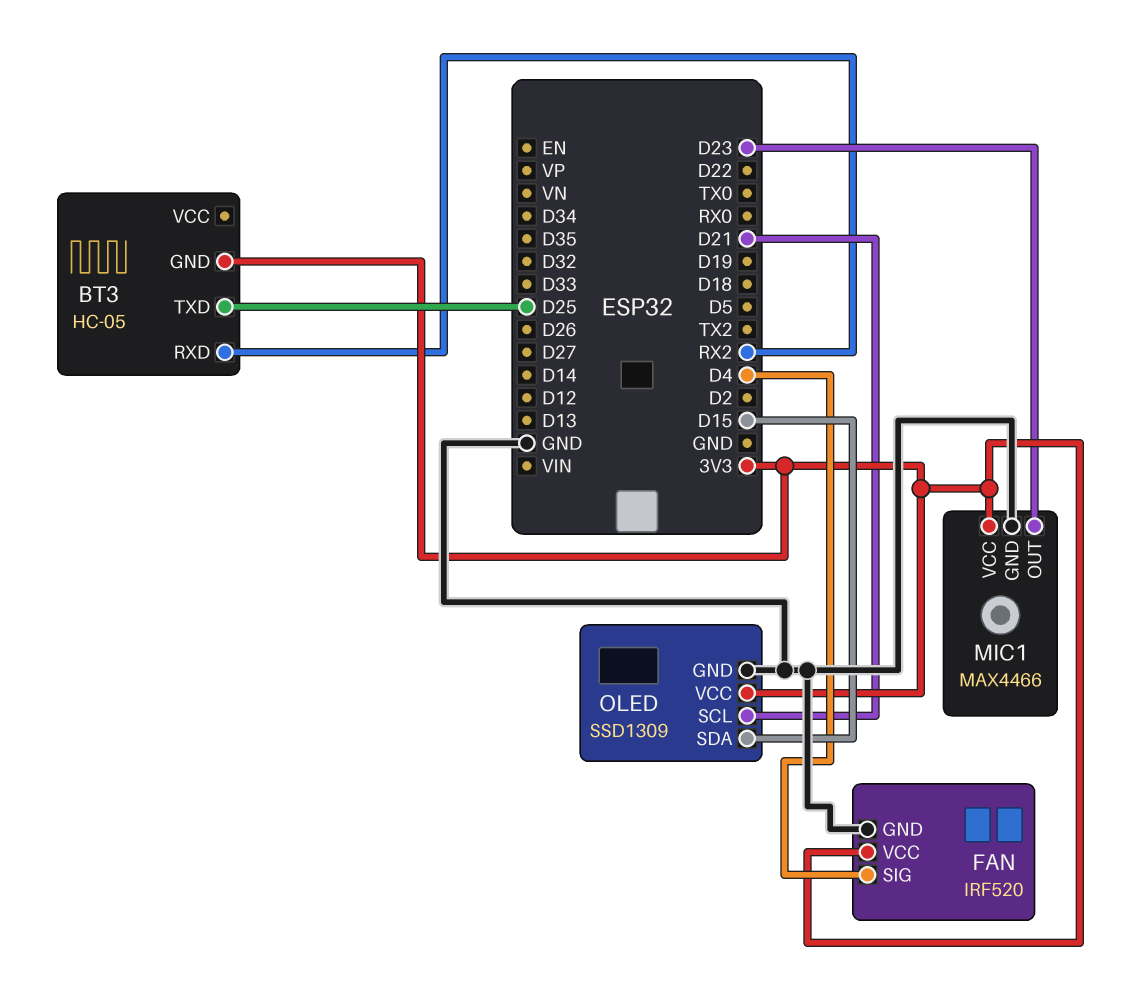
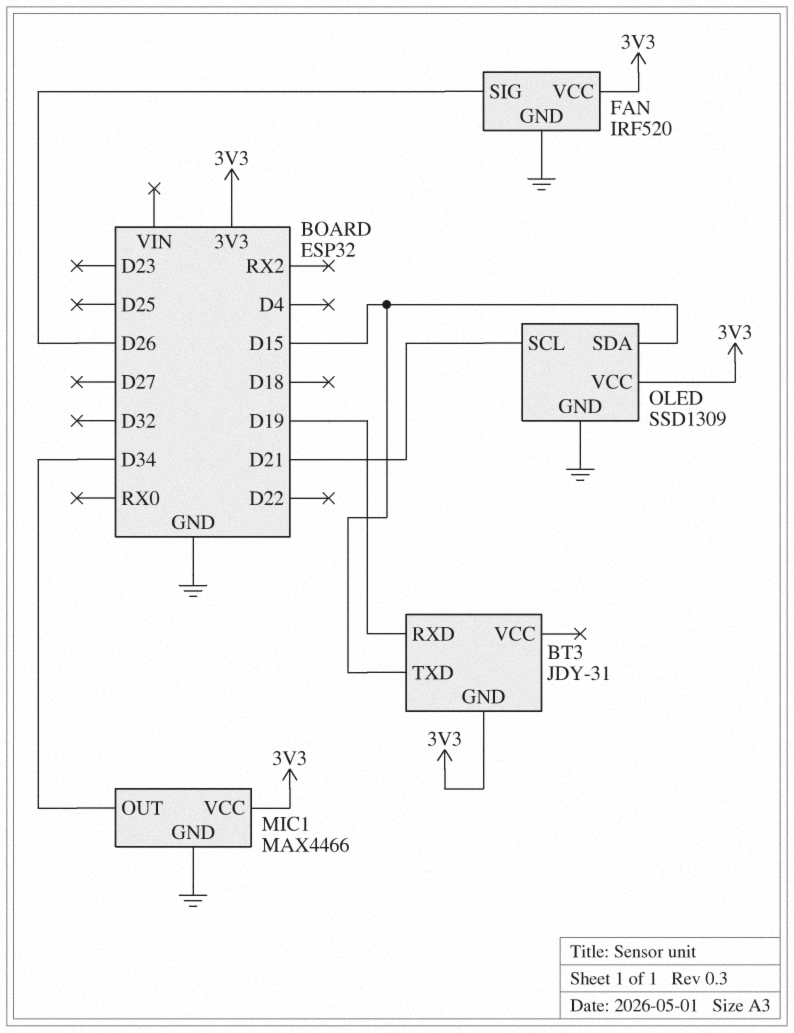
BT3: HC-05 -> JDY-31
BT3 pin RXD: RX2 -> D19
BT3 pin TXD: D25 -> D15
FAN pin SIG: D4 -> D26
MIC1 pin OUT: D23 -> D34

